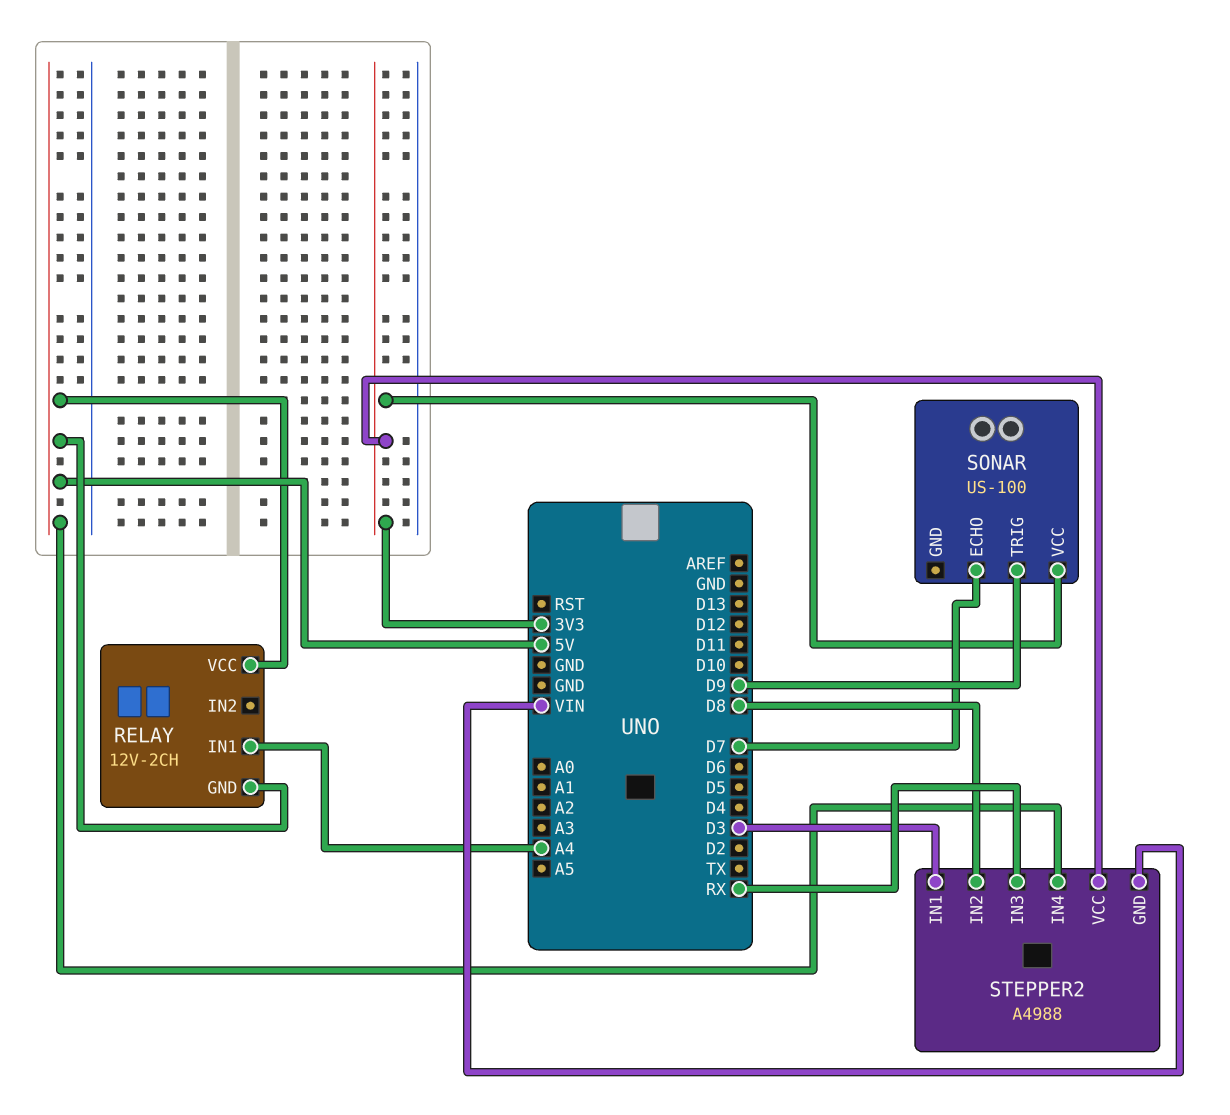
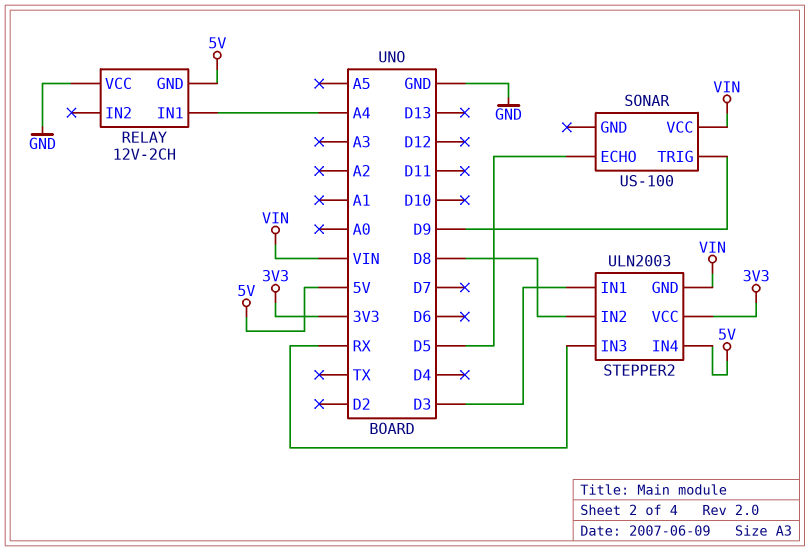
RELAY pin VCC: 5V -> GND
SONAR pin ECHO: D7 -> D5
SONAR pin VCC: 3V3 -> VIN
STEPPER2: A4988 -> ULN2003

